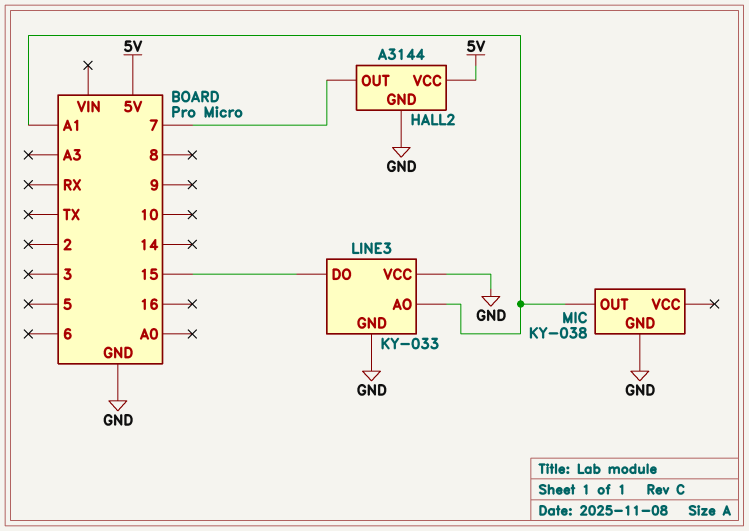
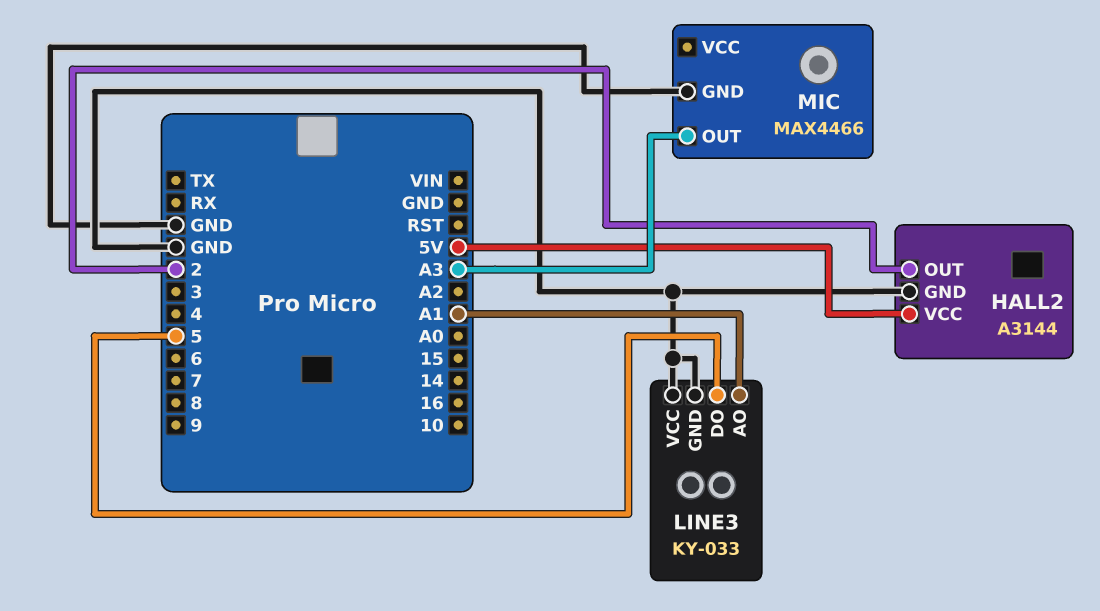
HALL2 pin OUT: 7 -> 2
LINE3 pin DO: 15 -> 5
MIC: KY-038 -> MAX4466
MIC pin OUT: A1 -> A3

